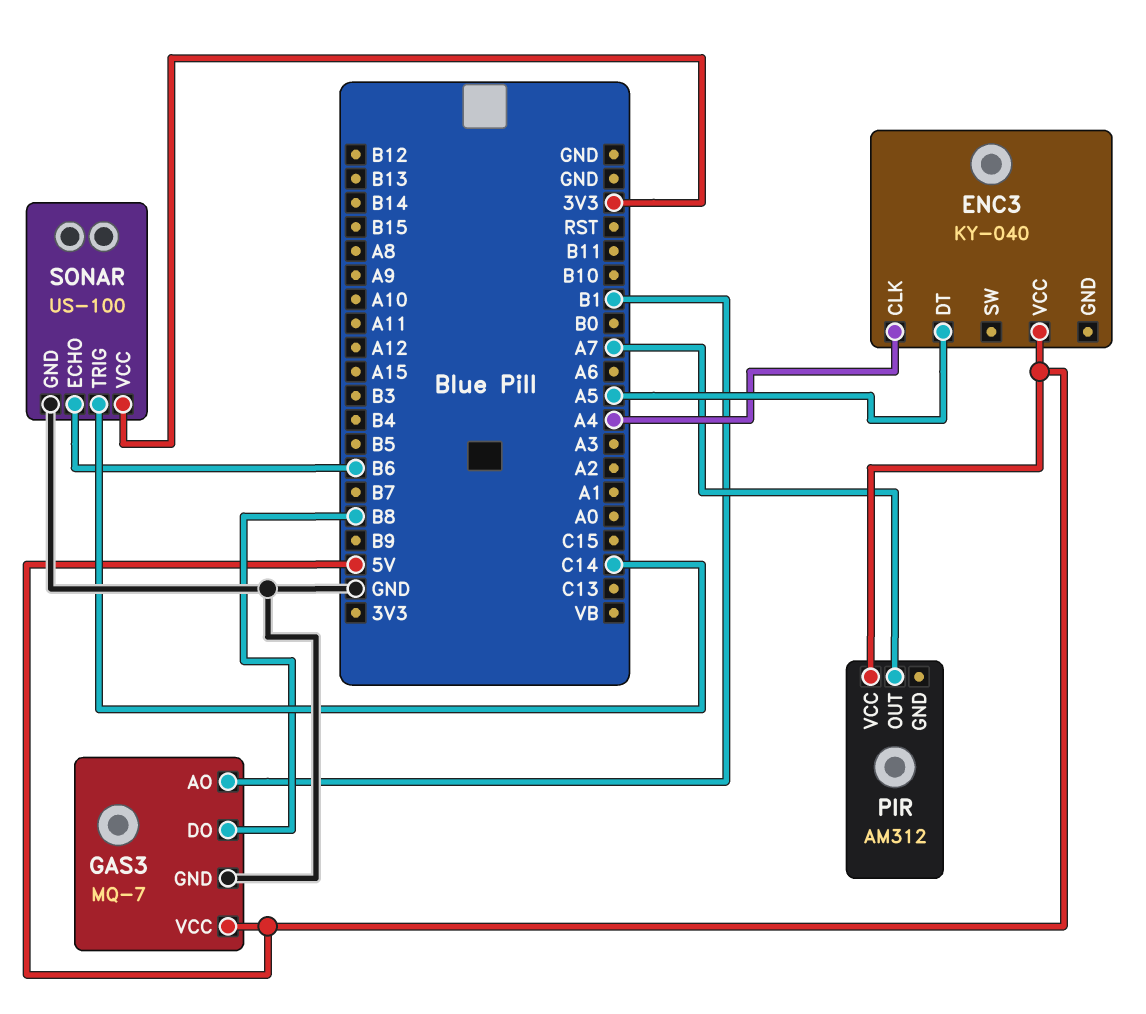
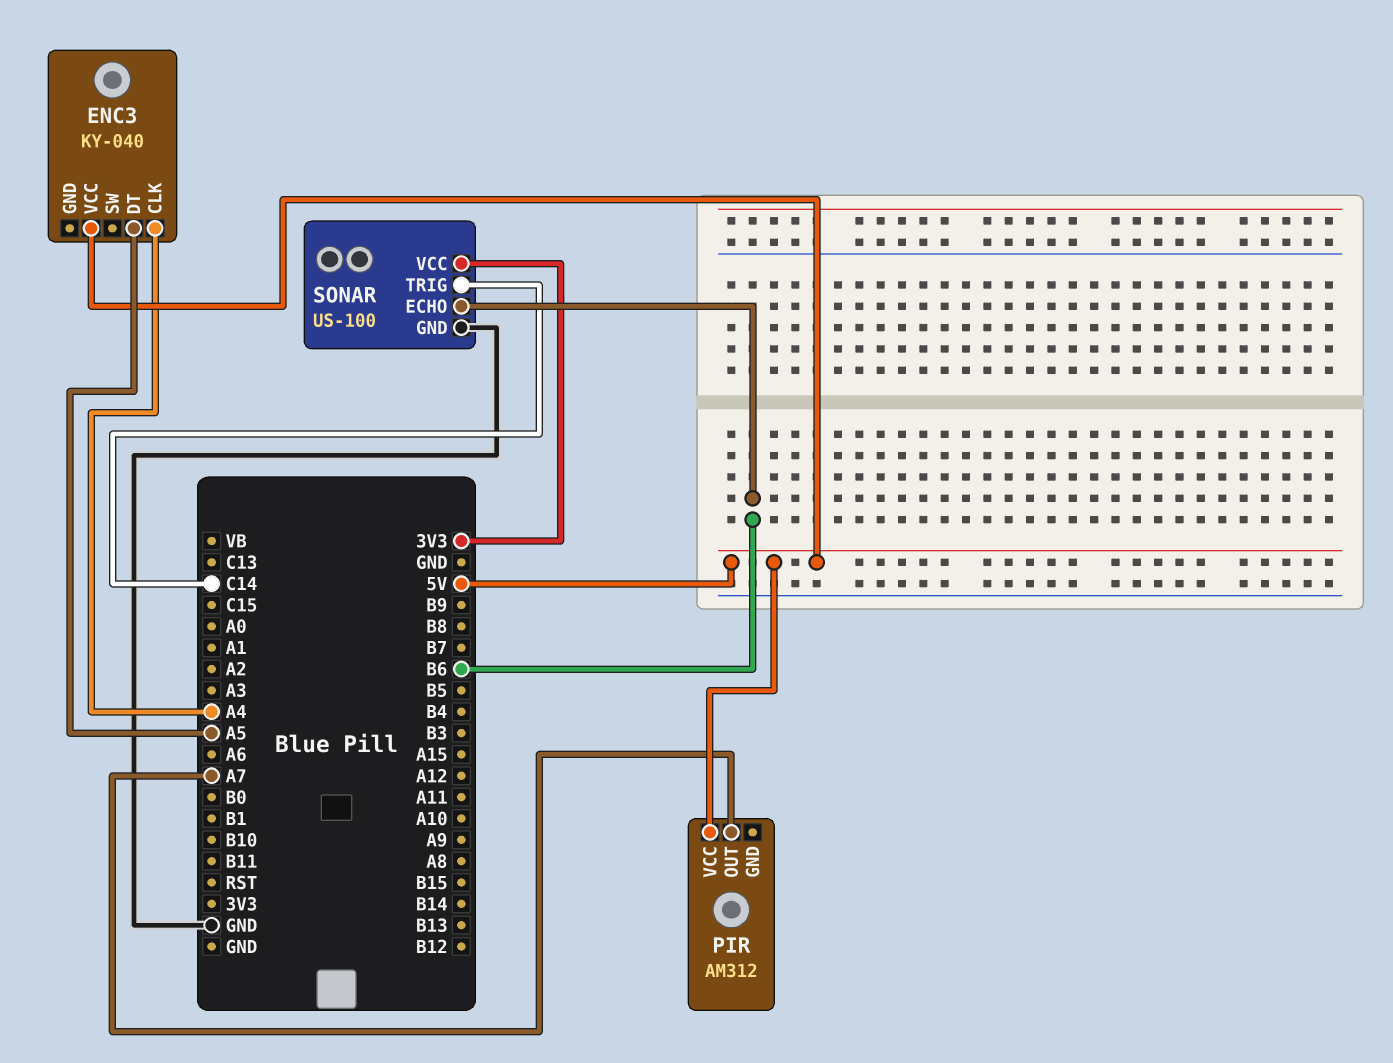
GAS3: MQ-7 -> none
GAS3 pin AO: B1 -> none
GAS3 pin DO: B8 -> none
GAS3 pin GND: GND -> none
GAS3 pin VCC: 5V -> none

